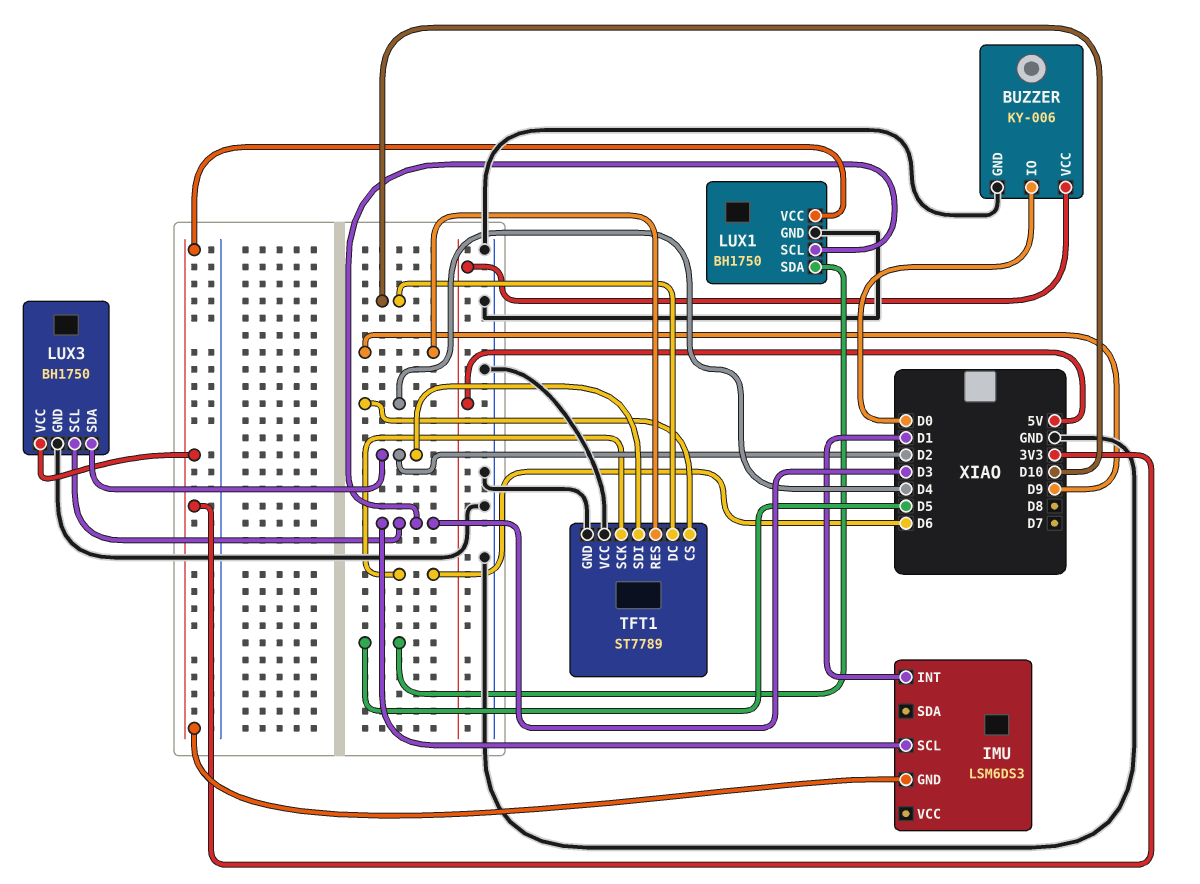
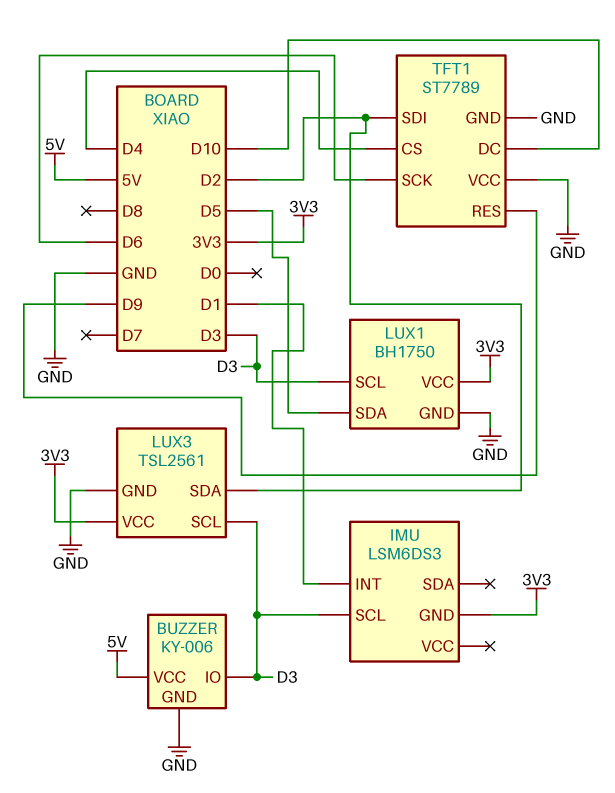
BUZZER pin IO: D0 -> D3
LUX3: BH1750 -> TSL2561

